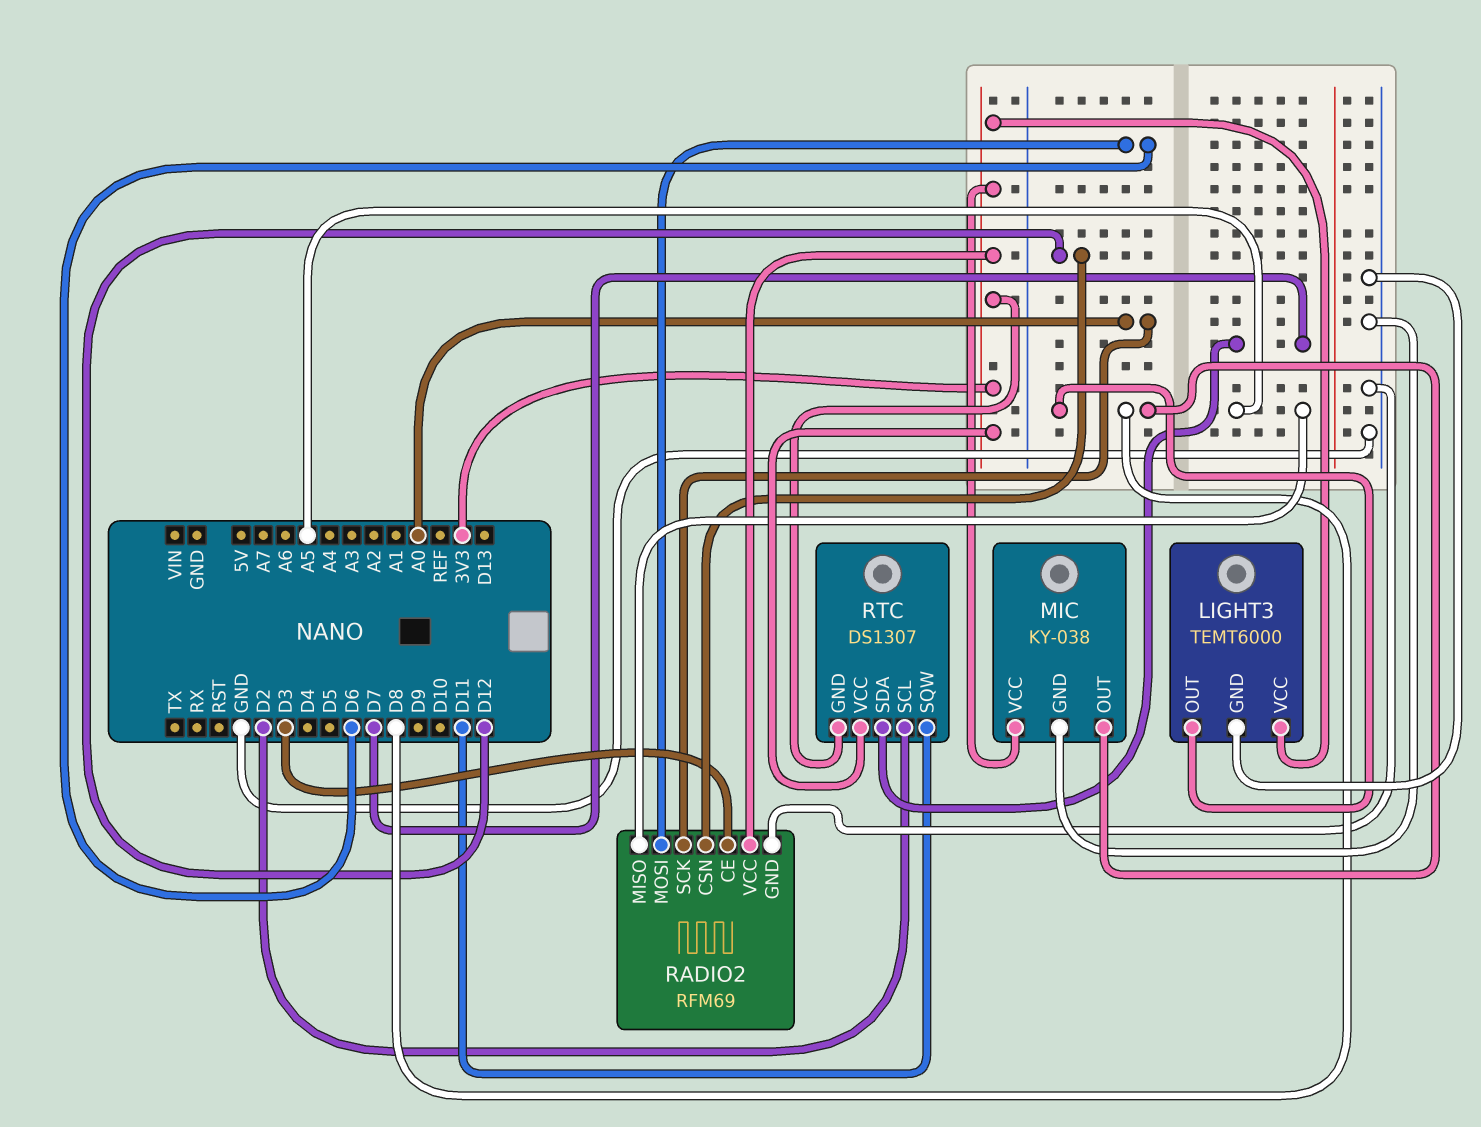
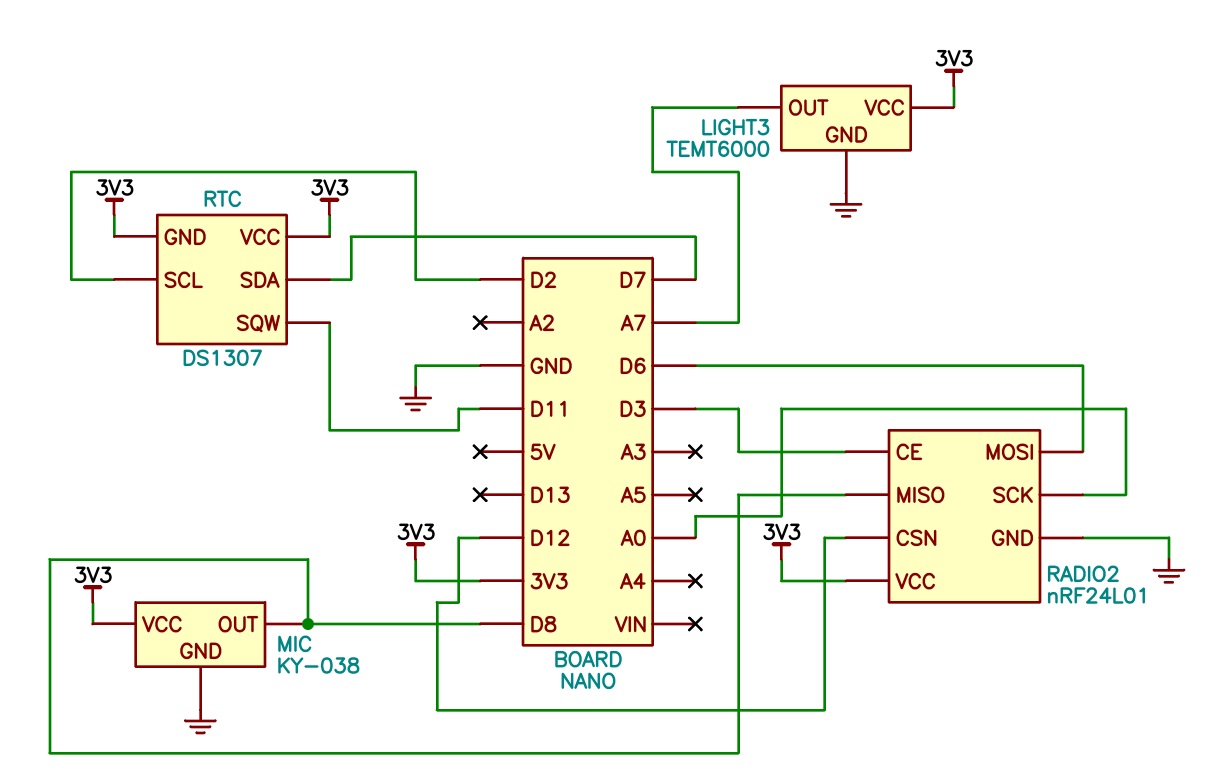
LIGHT3 pin OUT: D8 -> A7
RADIO2: RFM69 -> nRF24L01
RADIO2 pin MISO: A5 -> D8

